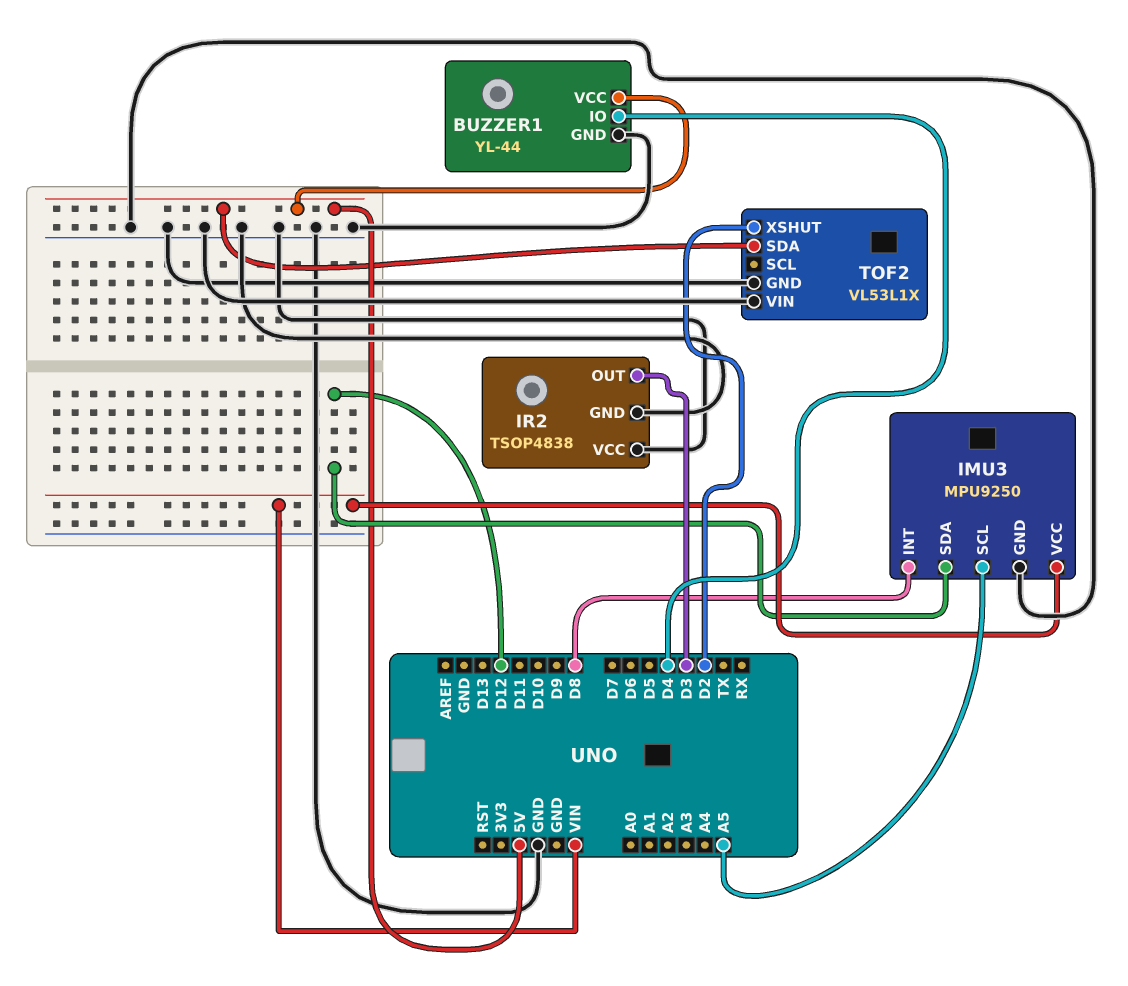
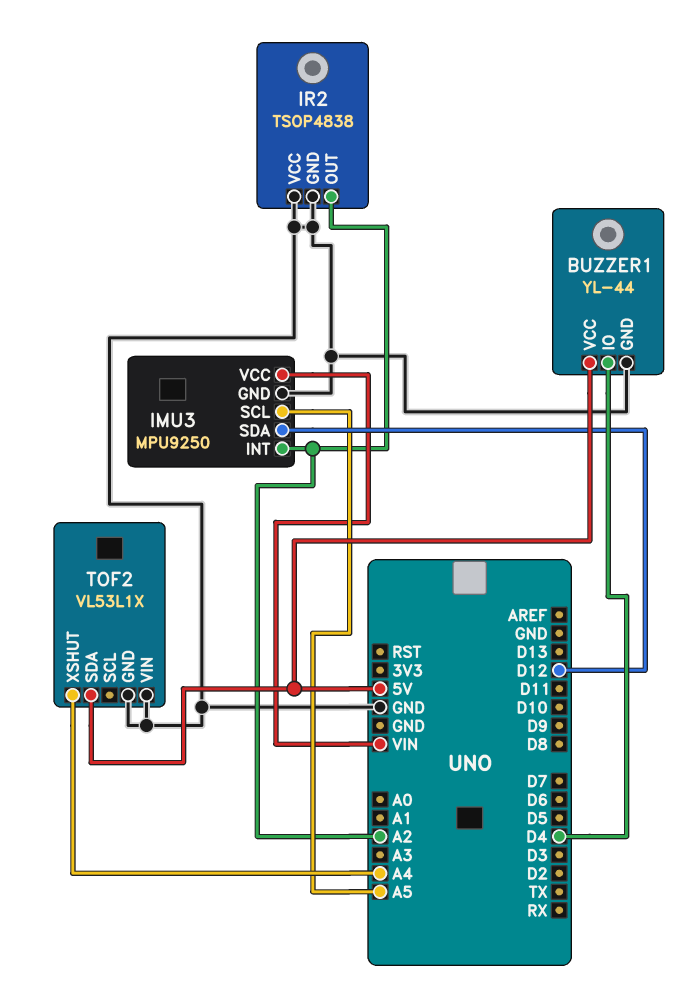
IMU3 pin INT: D8 -> A2
IR2 pin OUT: D3 -> A2
TOF2 pin XSHUT: D2 -> A4

